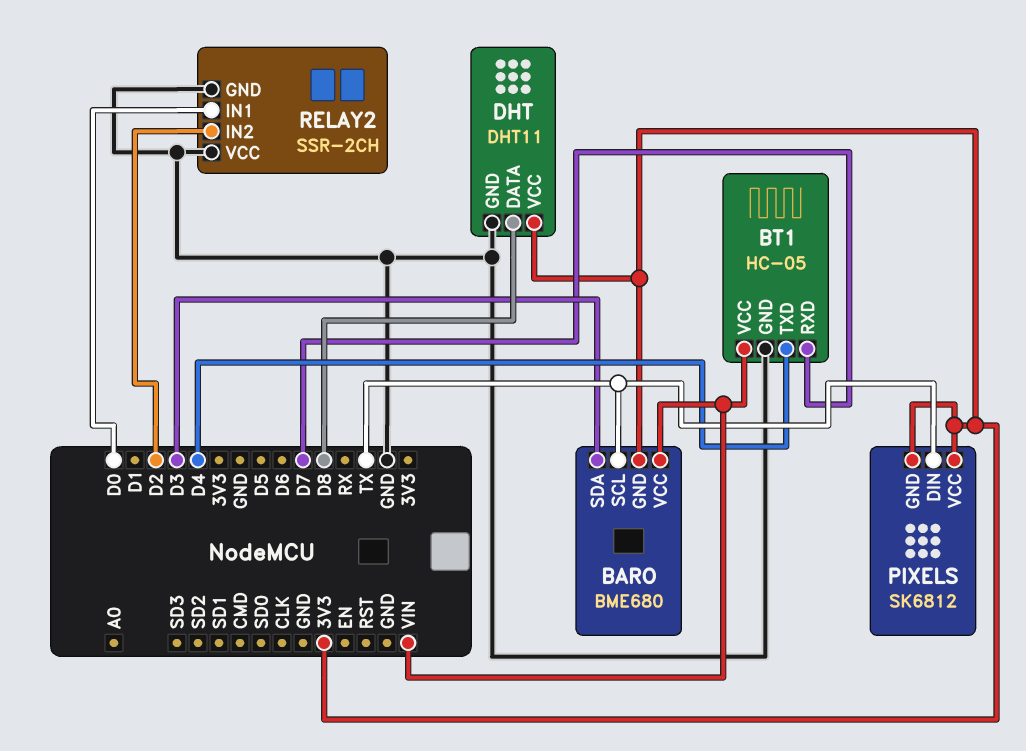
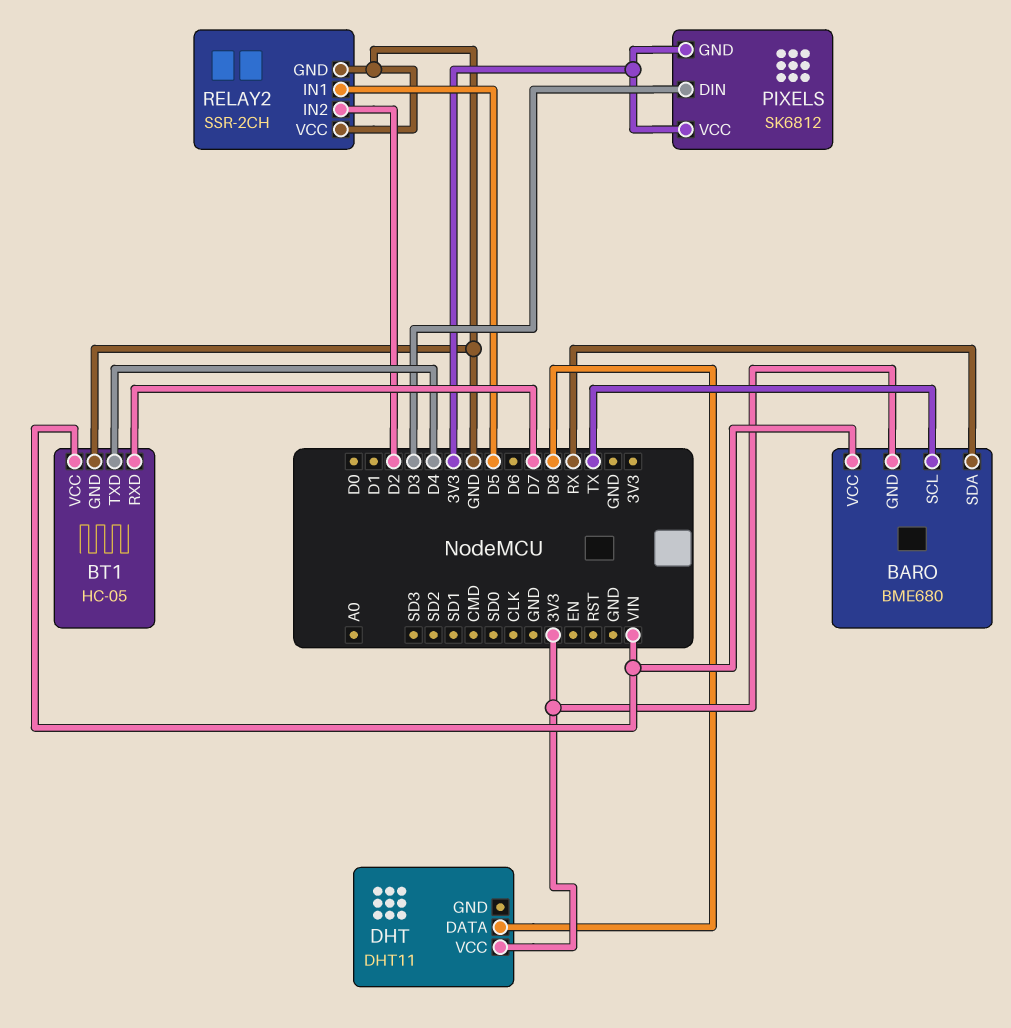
BARO pin SDA: D3 -> RX
DHT pin GND: GND -> none
PIXELS pin DIN: TX -> D3
RELAY2 pin IN1: D0 -> D5

